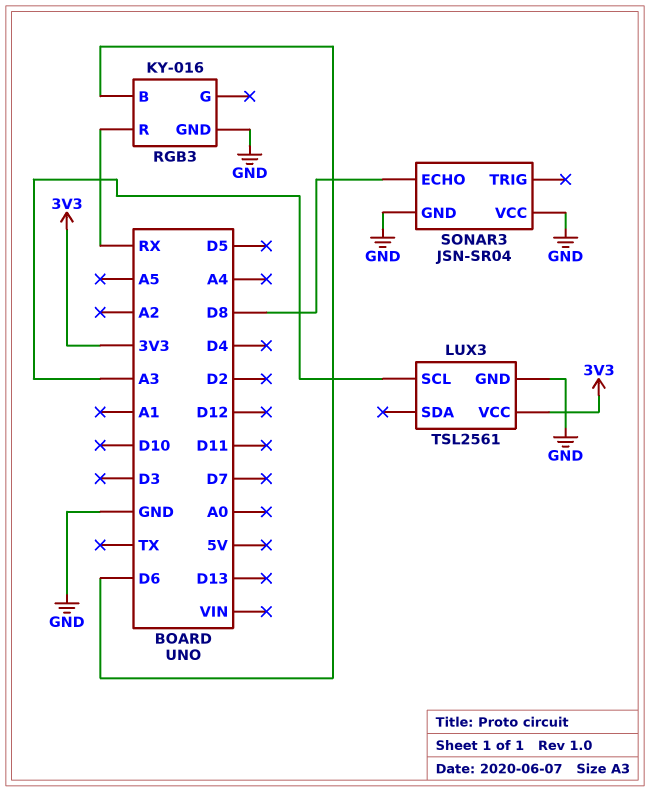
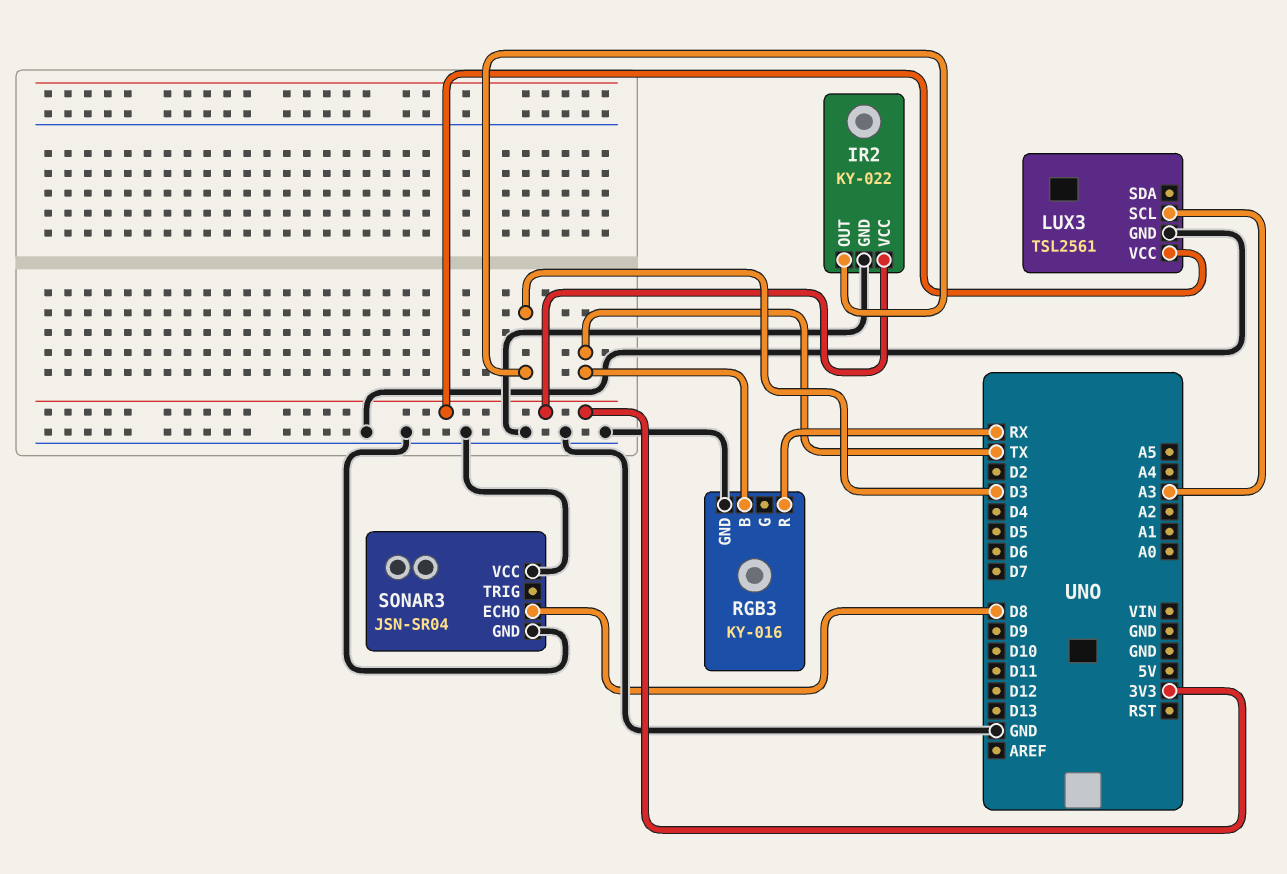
IR2: none -> KY-022
IR2 pin GND: none -> GND
IR2 pin OUT: none -> D3
IR2 pin VCC: none -> 3V3
RGB3 pin B: D6 -> TX

